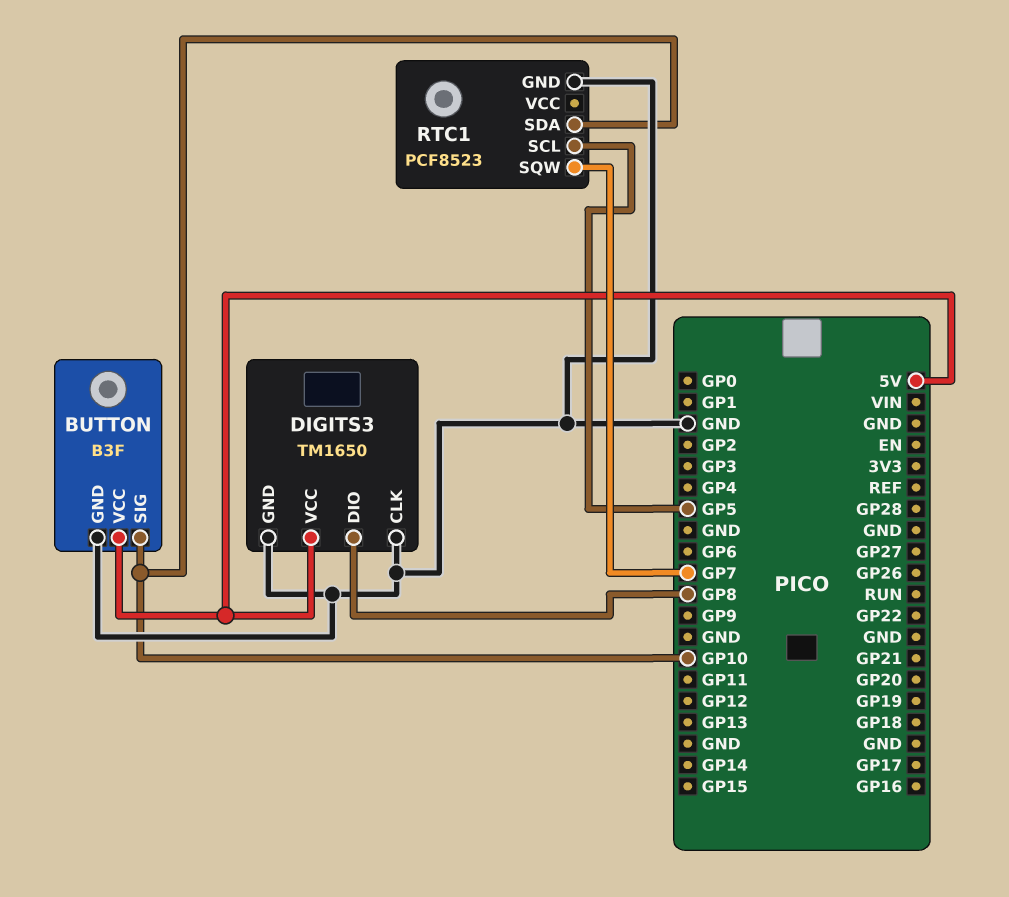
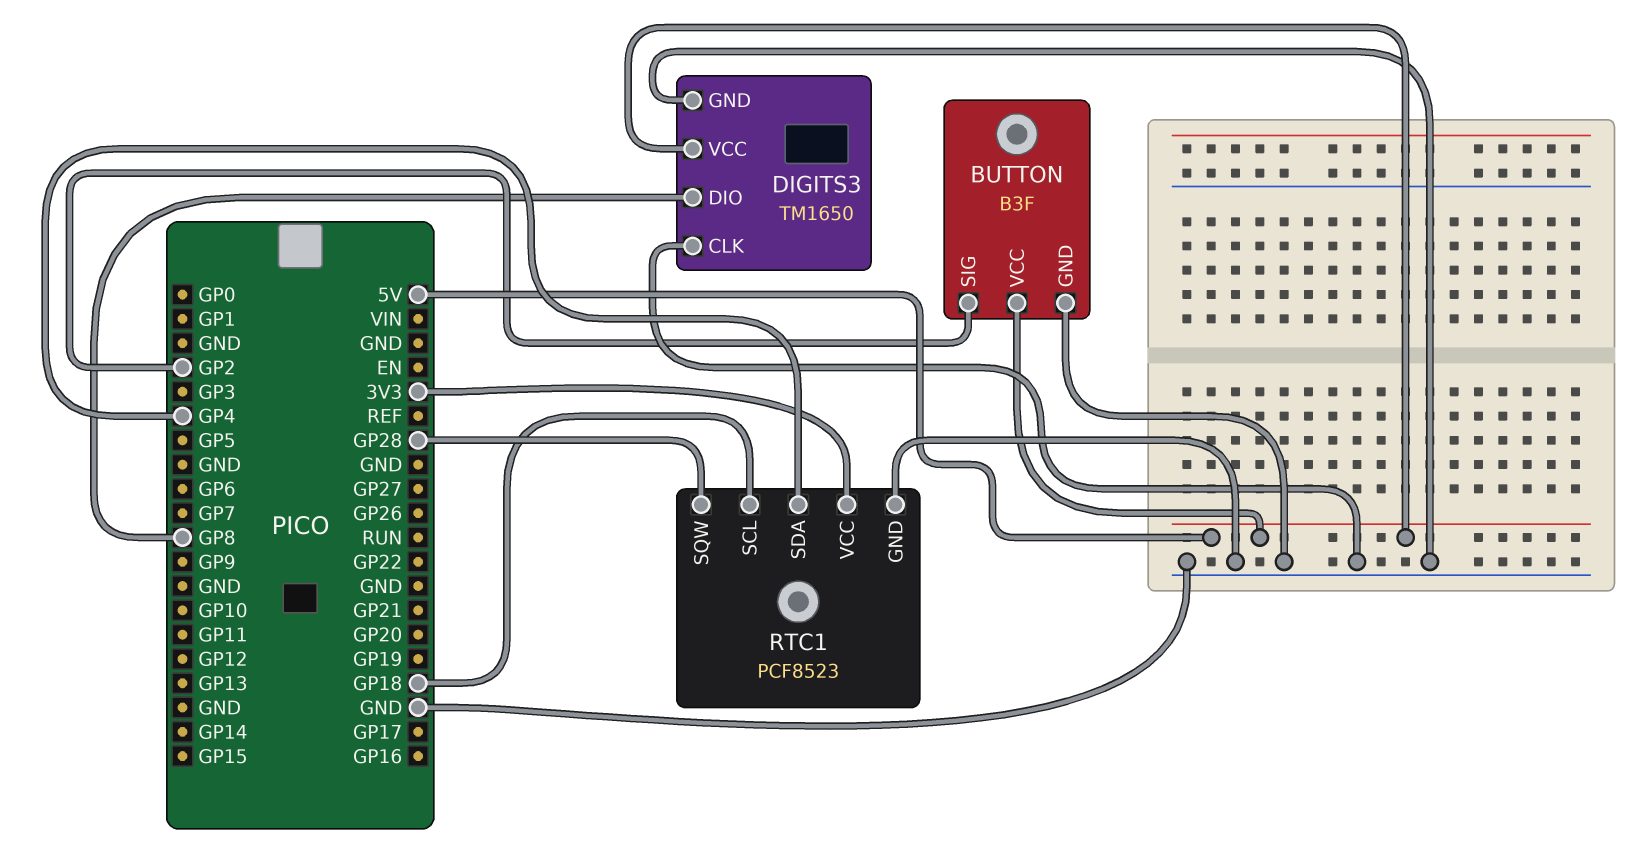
BUTTON pin SIG: GP10 -> GP2
RTC1 pin SCL: GP5 -> GP18
RTC1 pin SDA: GP10 -> GP4
RTC1 pin SQW: GP7 -> GP28
RTC1 pin VCC: none -> 3V3

